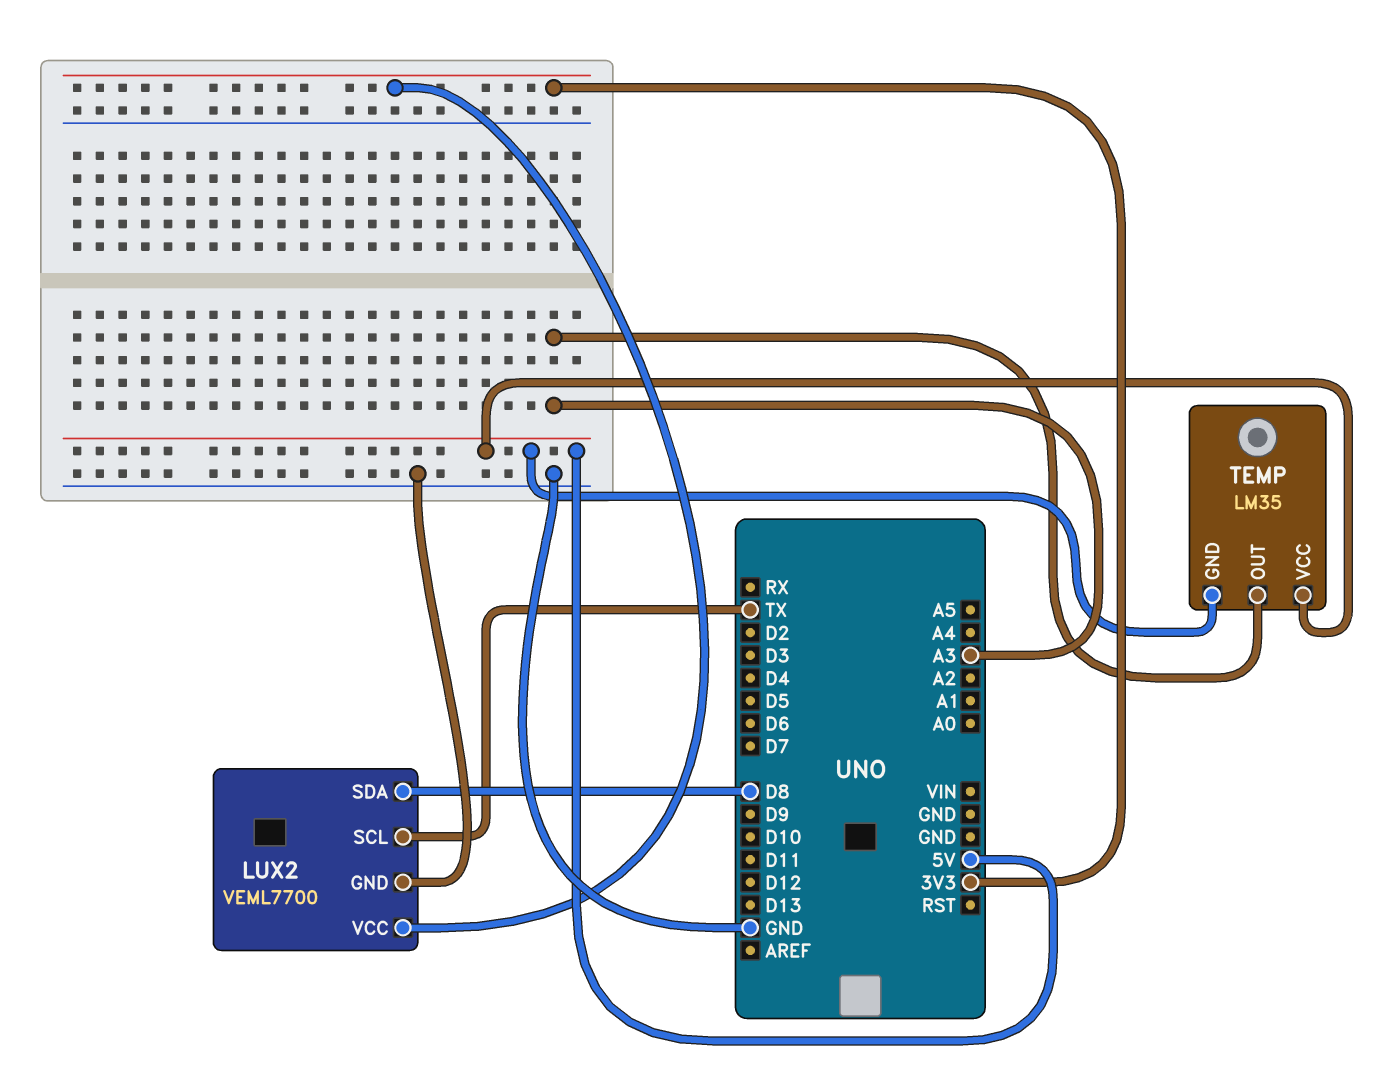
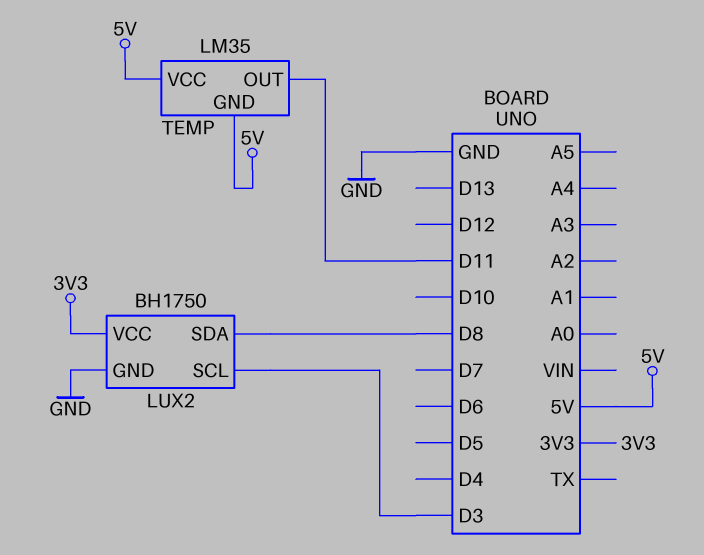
LUX2: VEML7700 -> BH1750
LUX2 pin SCL: TX -> D3
TEMP pin OUT: A3 -> D11

